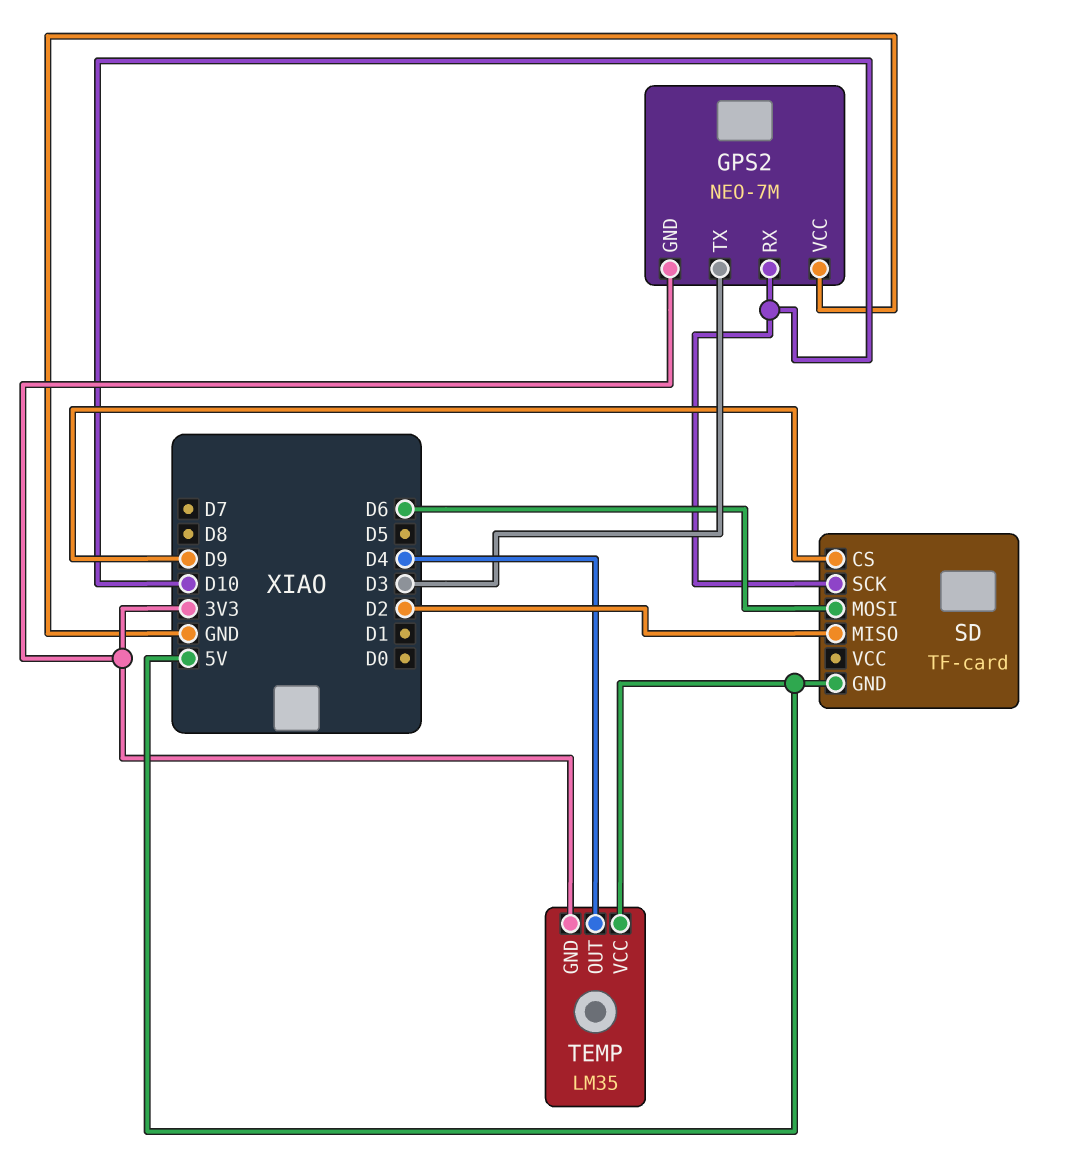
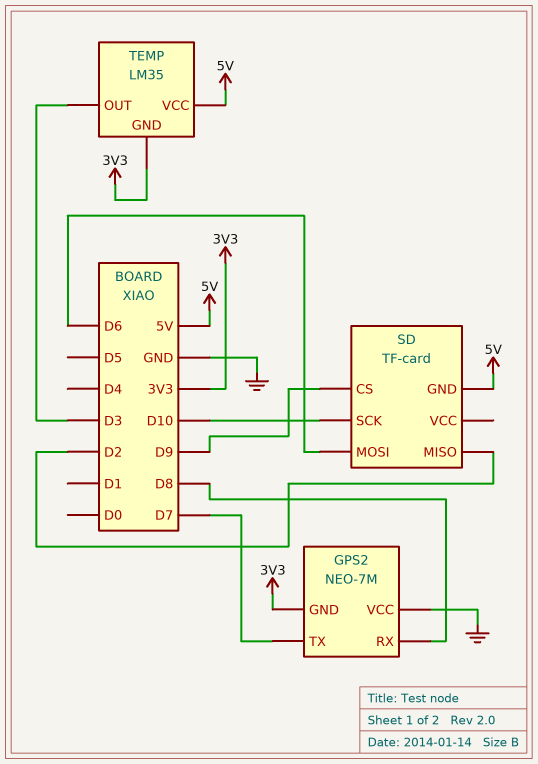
GPS2 pin RX: D10 -> D8
GPS2 pin TX: D3 -> D7
TEMP pin OUT: D4 -> D3

